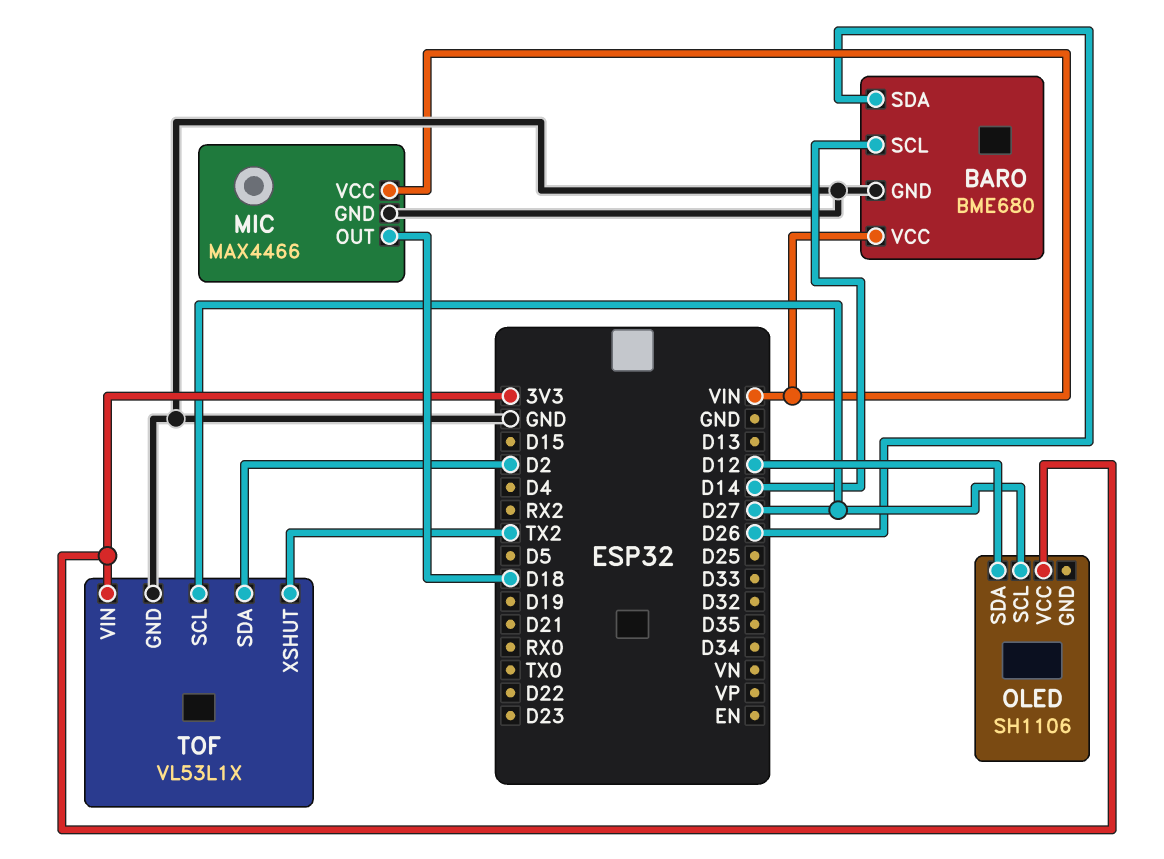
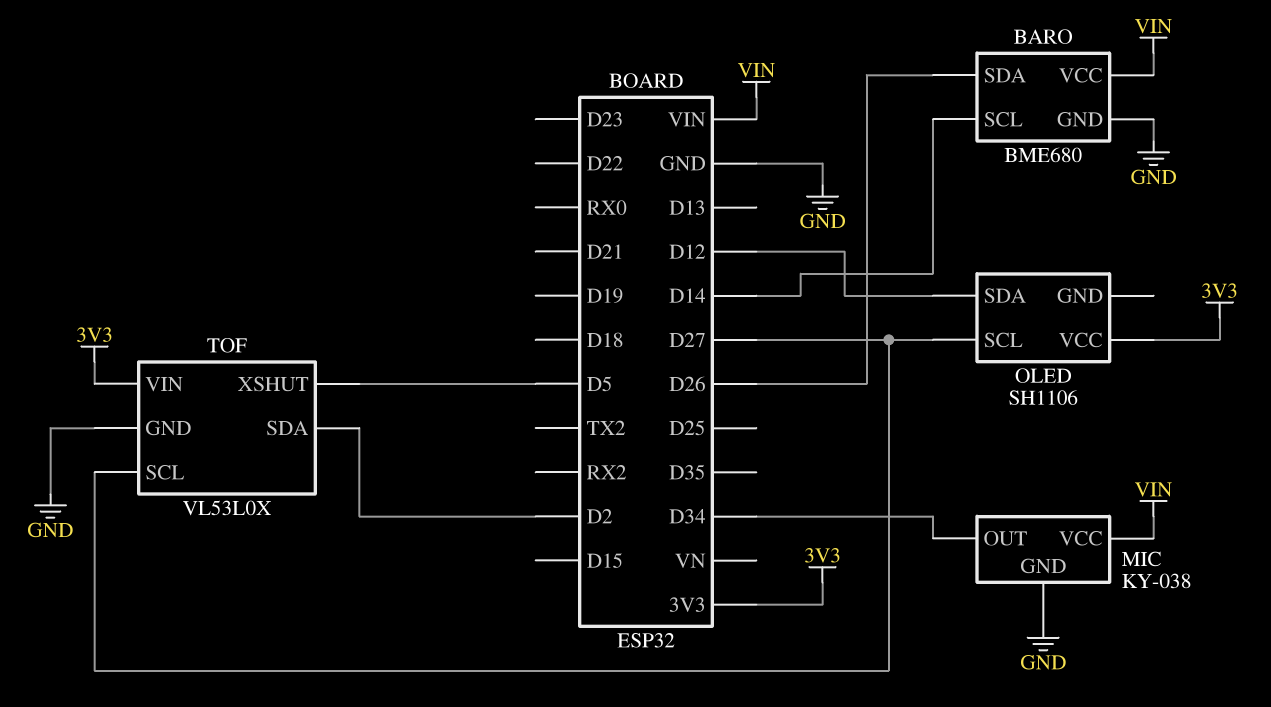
MIC: MAX4466 -> KY-038
MIC pin OUT: D18 -> D34
TOF: VL53L1X -> VL53L0X
TOF pin XSHUT: TX2 -> D5

